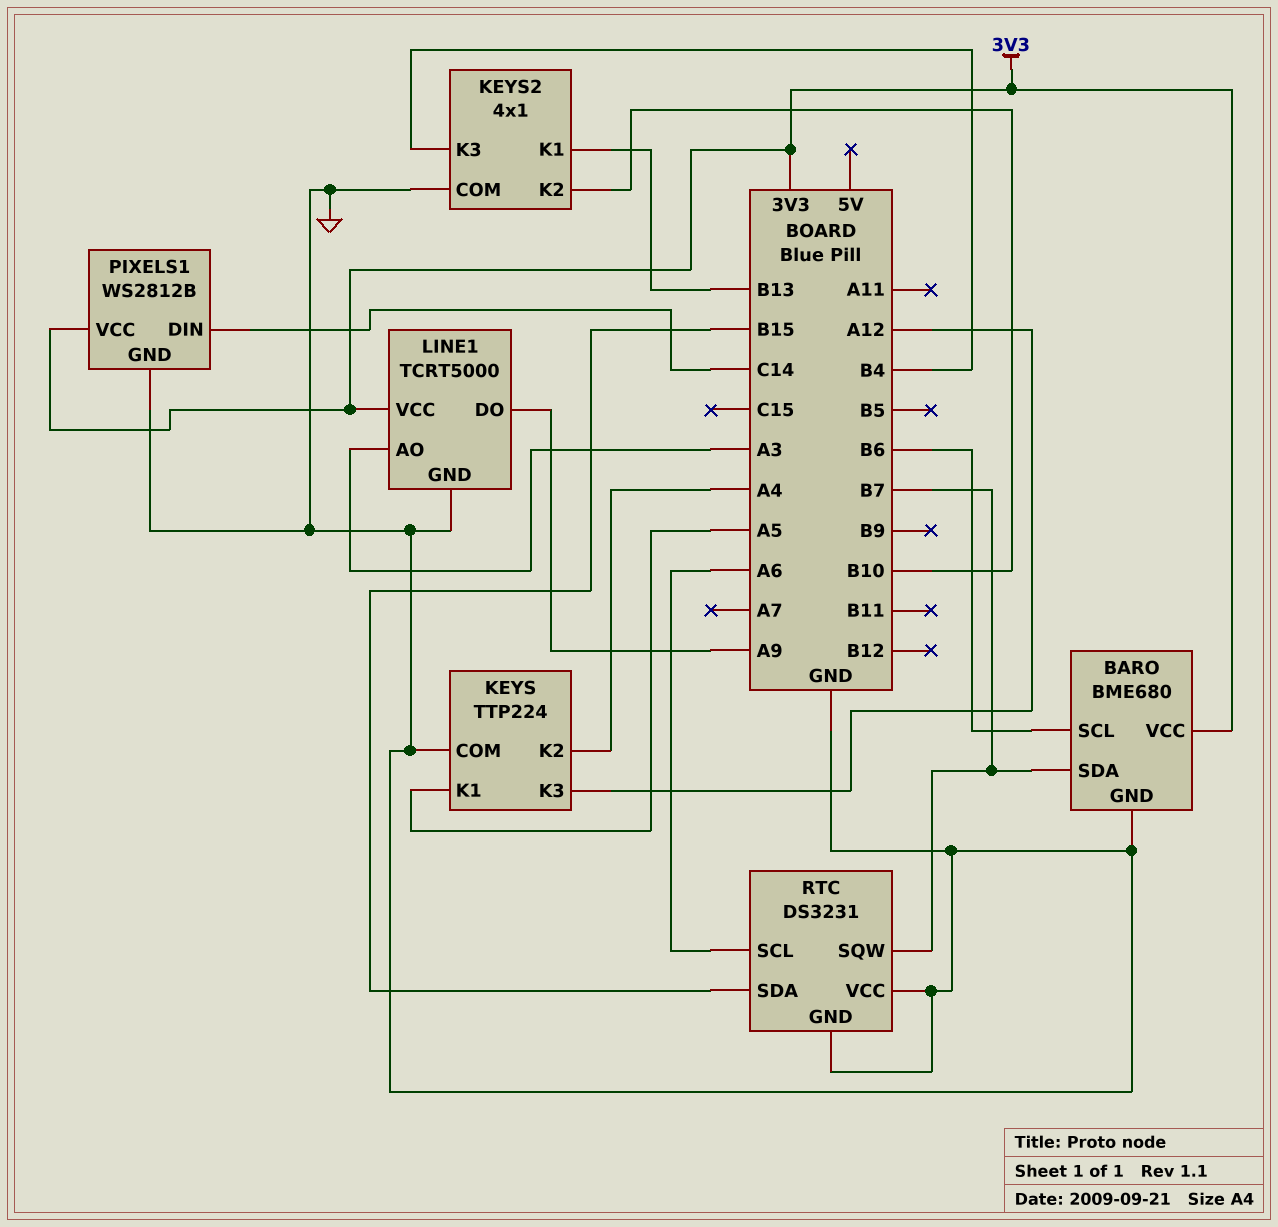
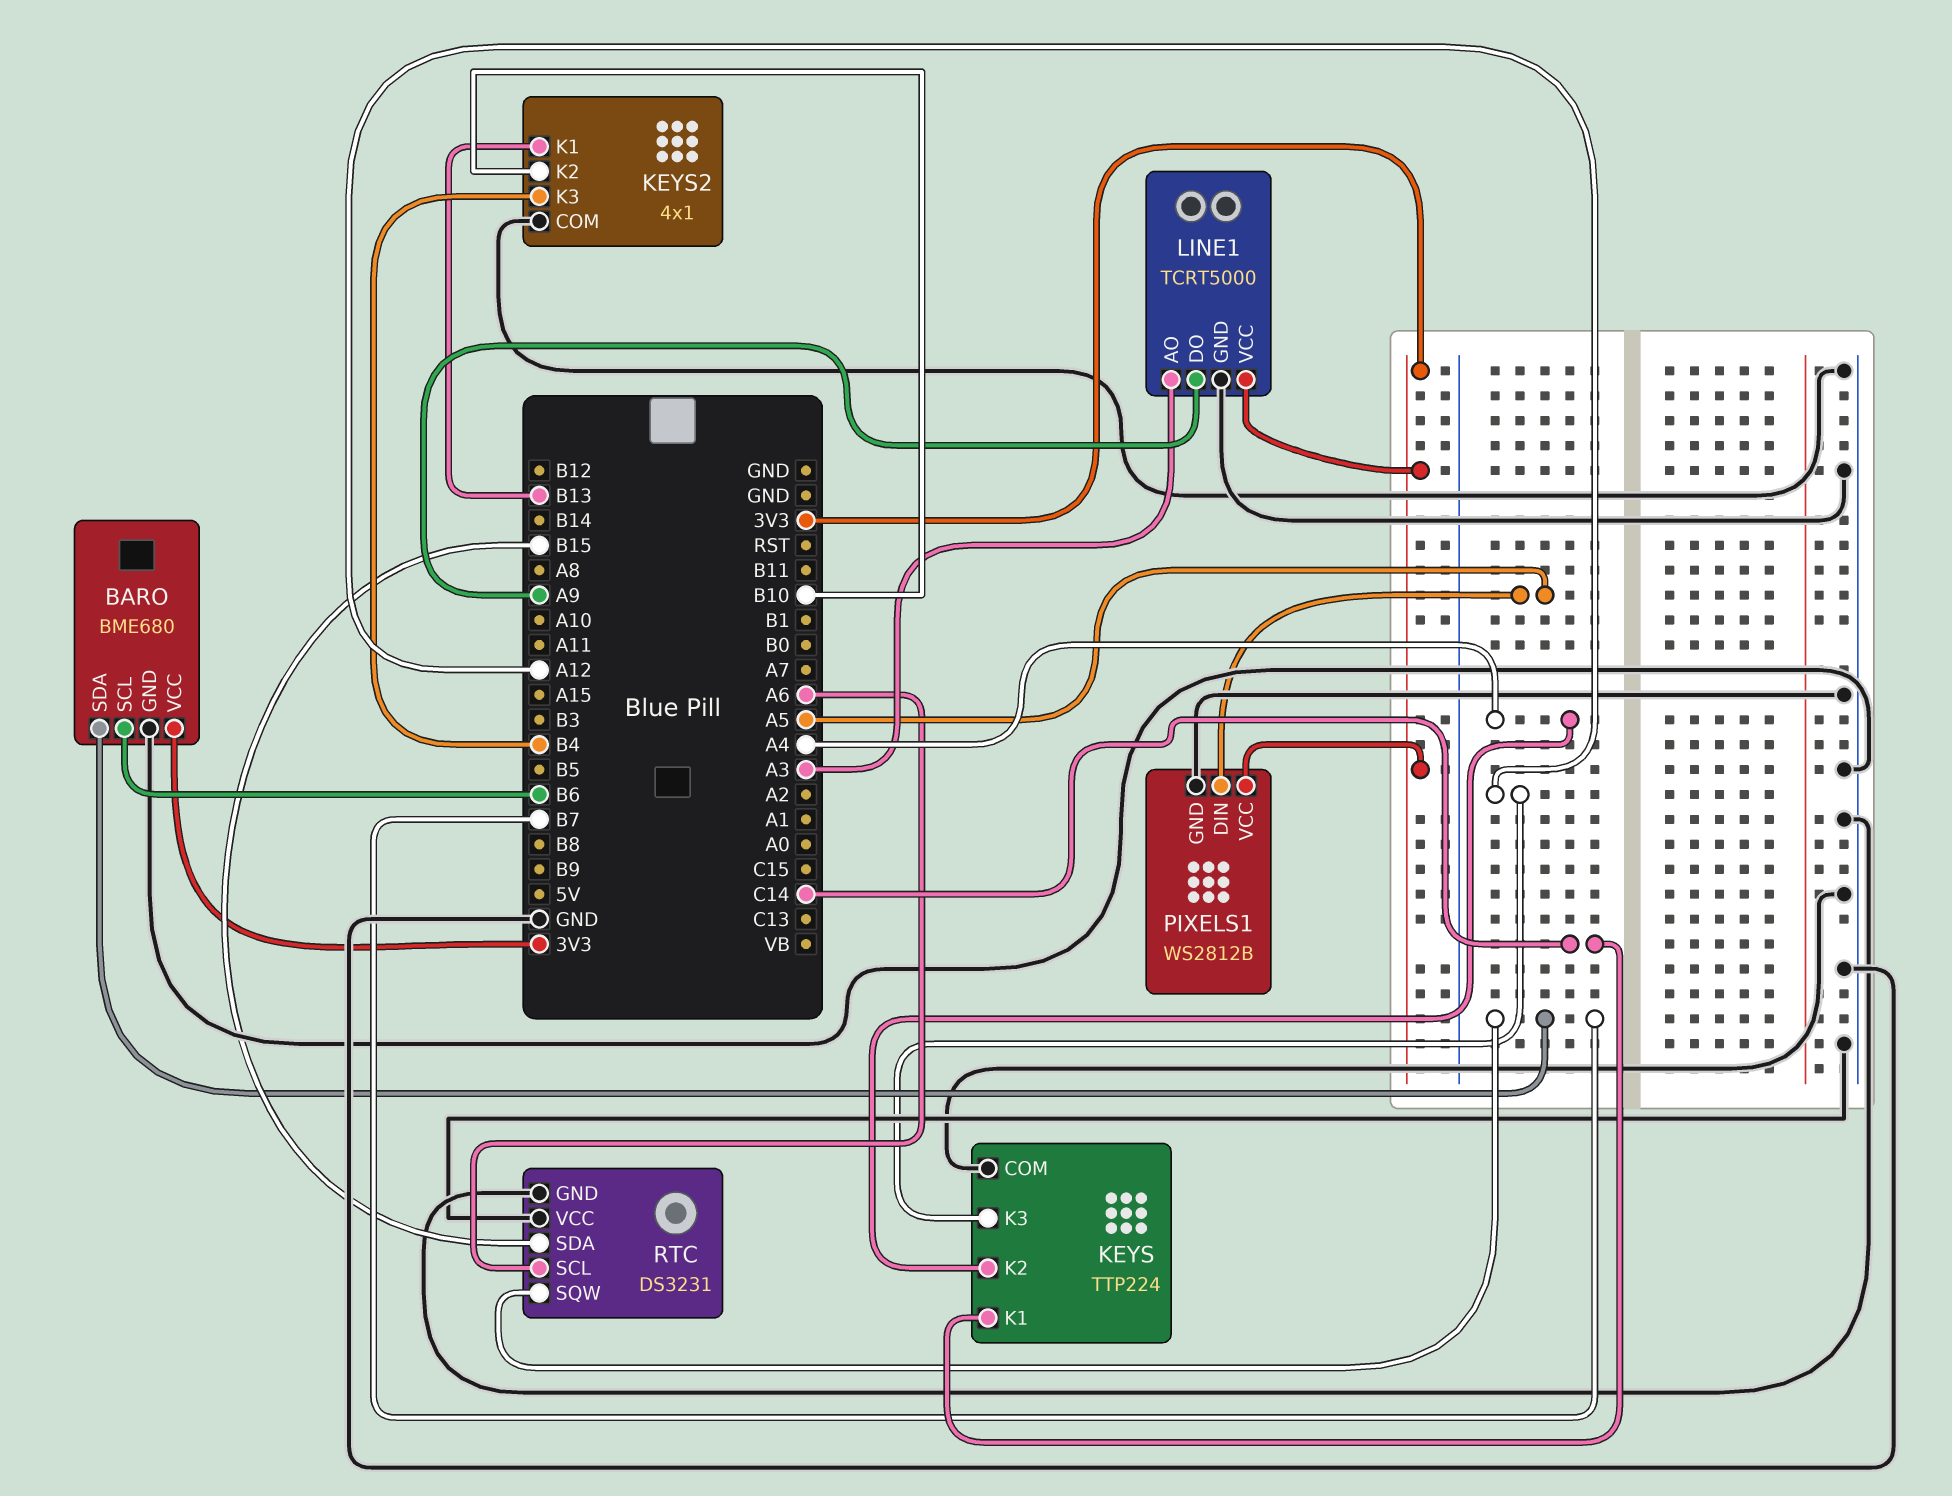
KEYS pin K1: A5 -> C14
PIXELS1 pin DIN: C14 -> A5

